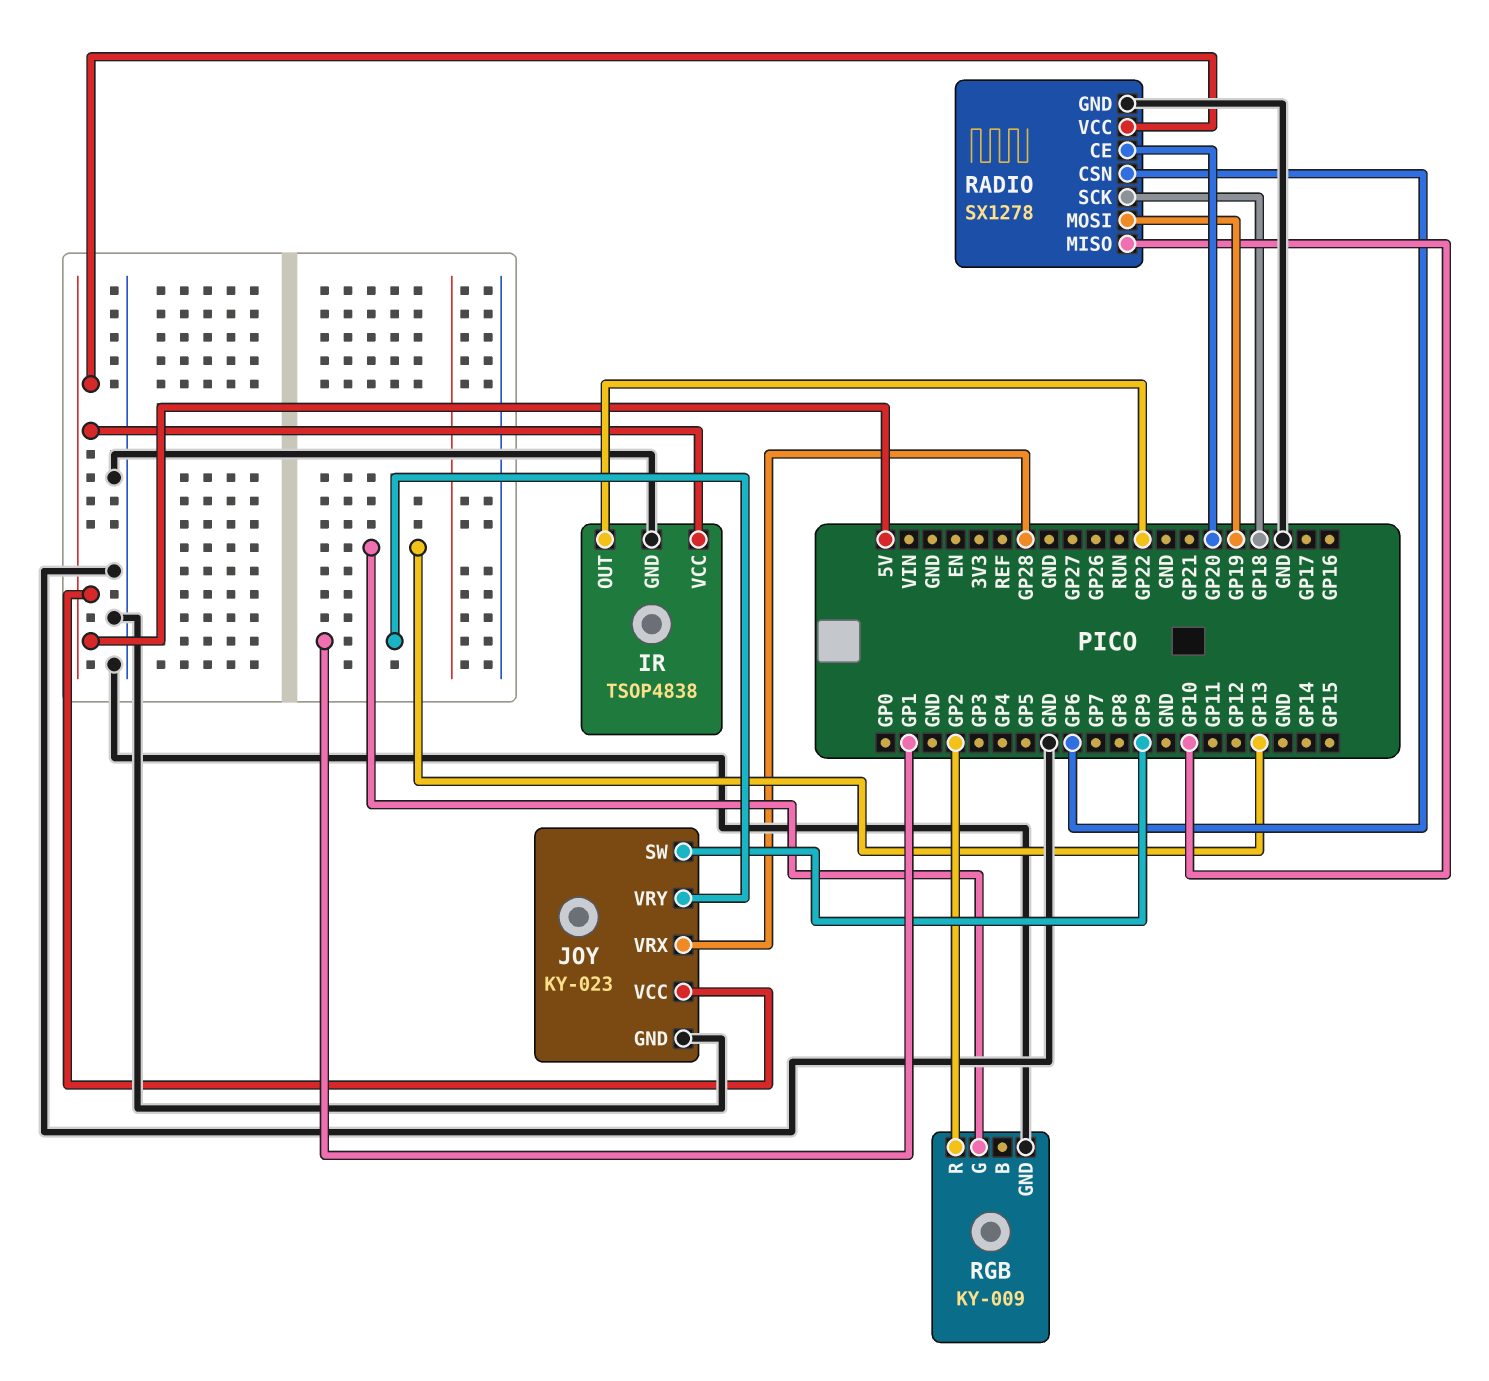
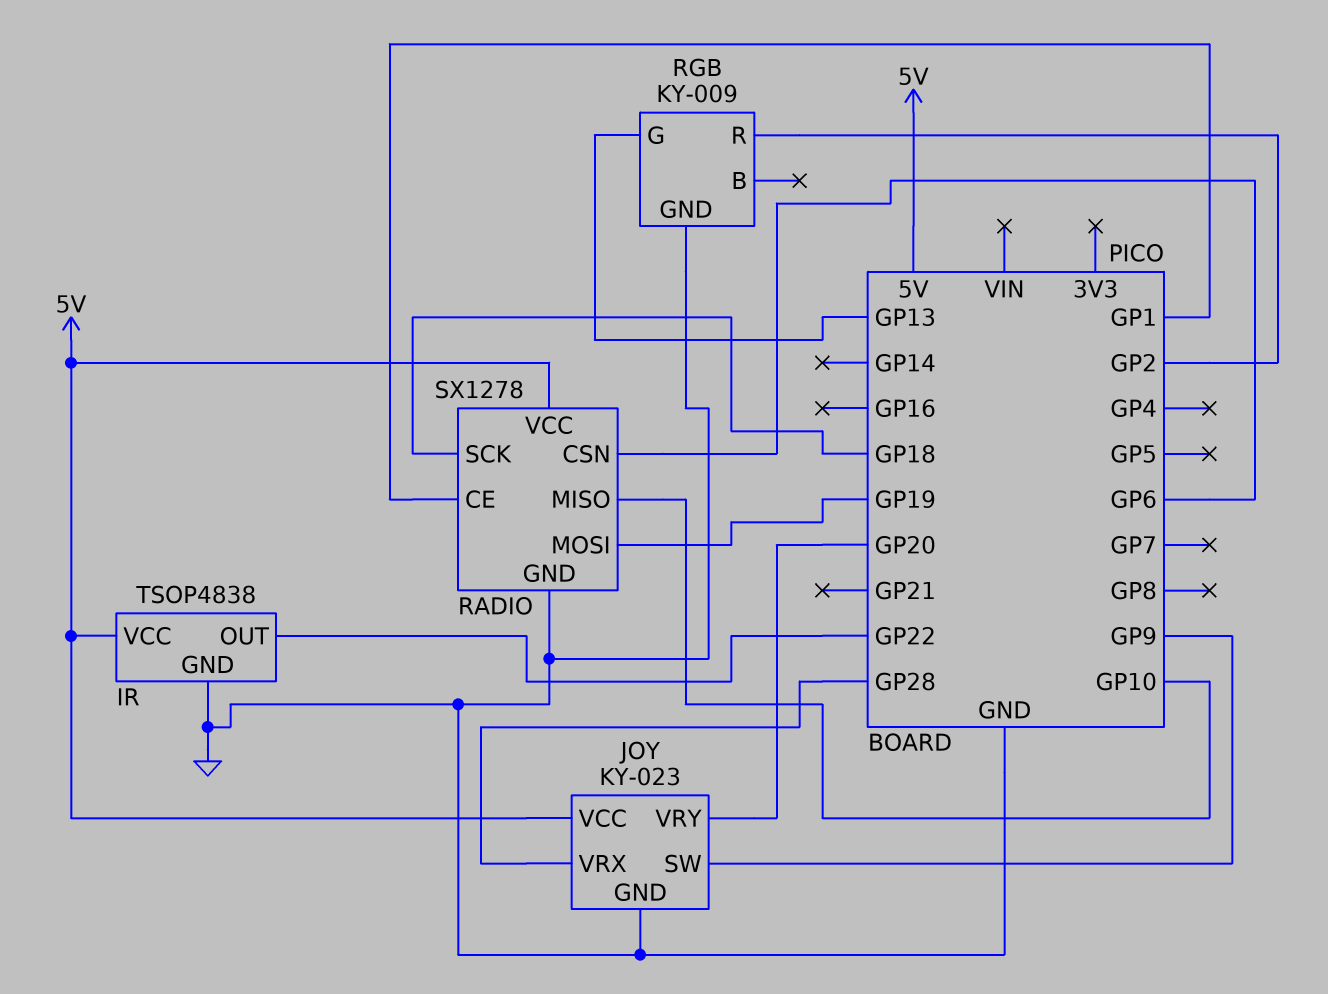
JOY pin VRY: GP1 -> GP20
RADIO pin CE: GP20 -> GP1

